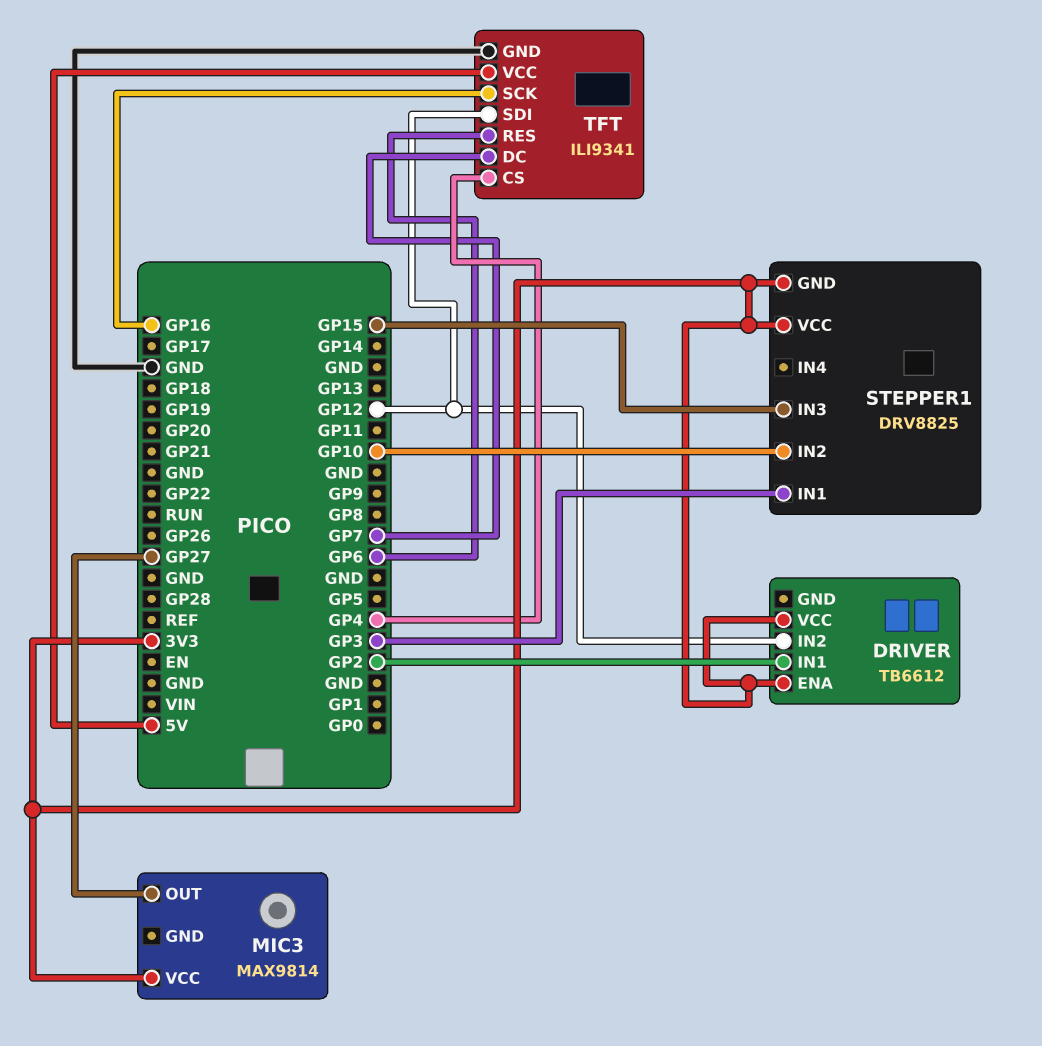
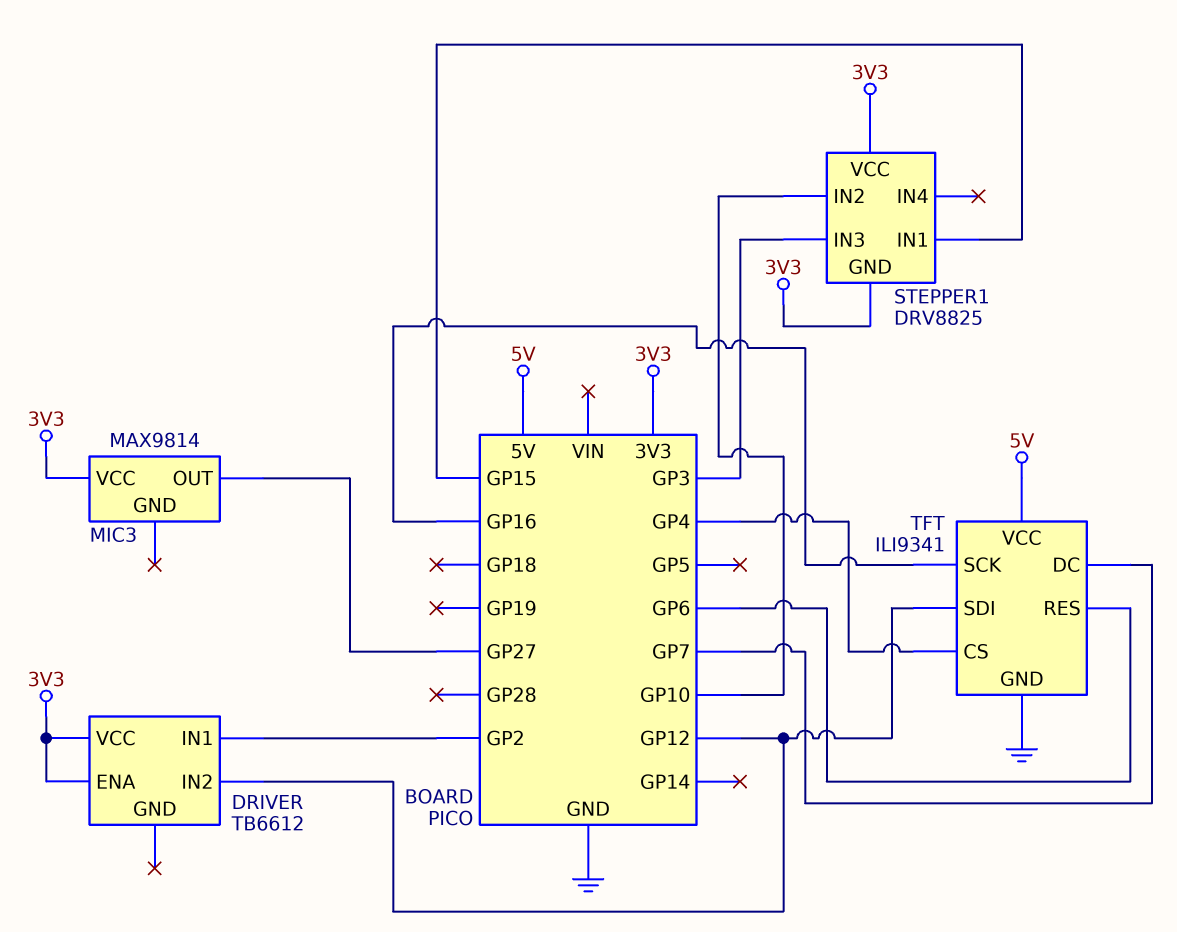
STEPPER1 pin IN1: GP3 -> GP15
STEPPER1 pin IN3: GP15 -> GP3

